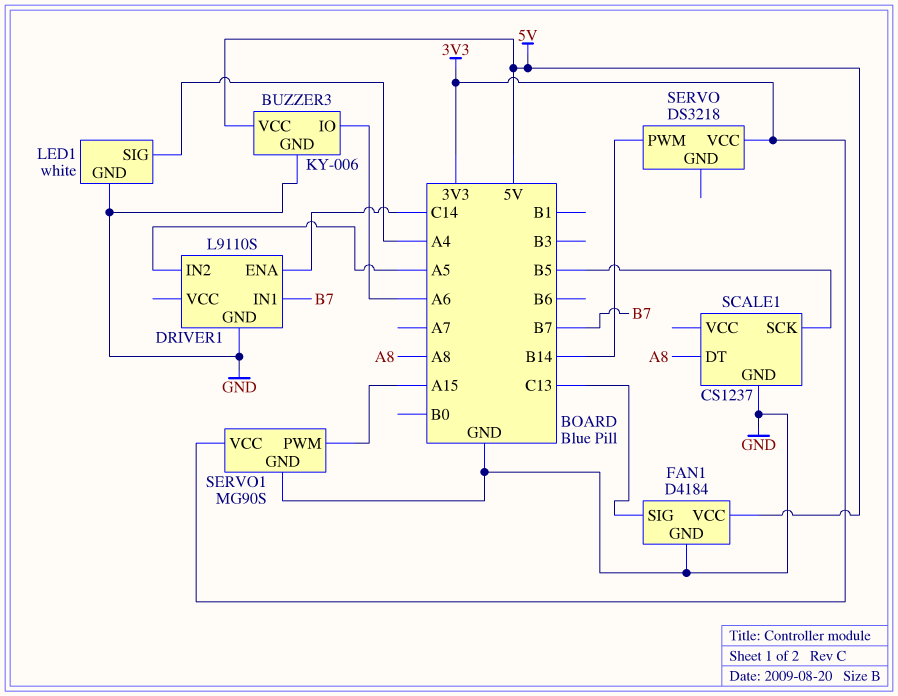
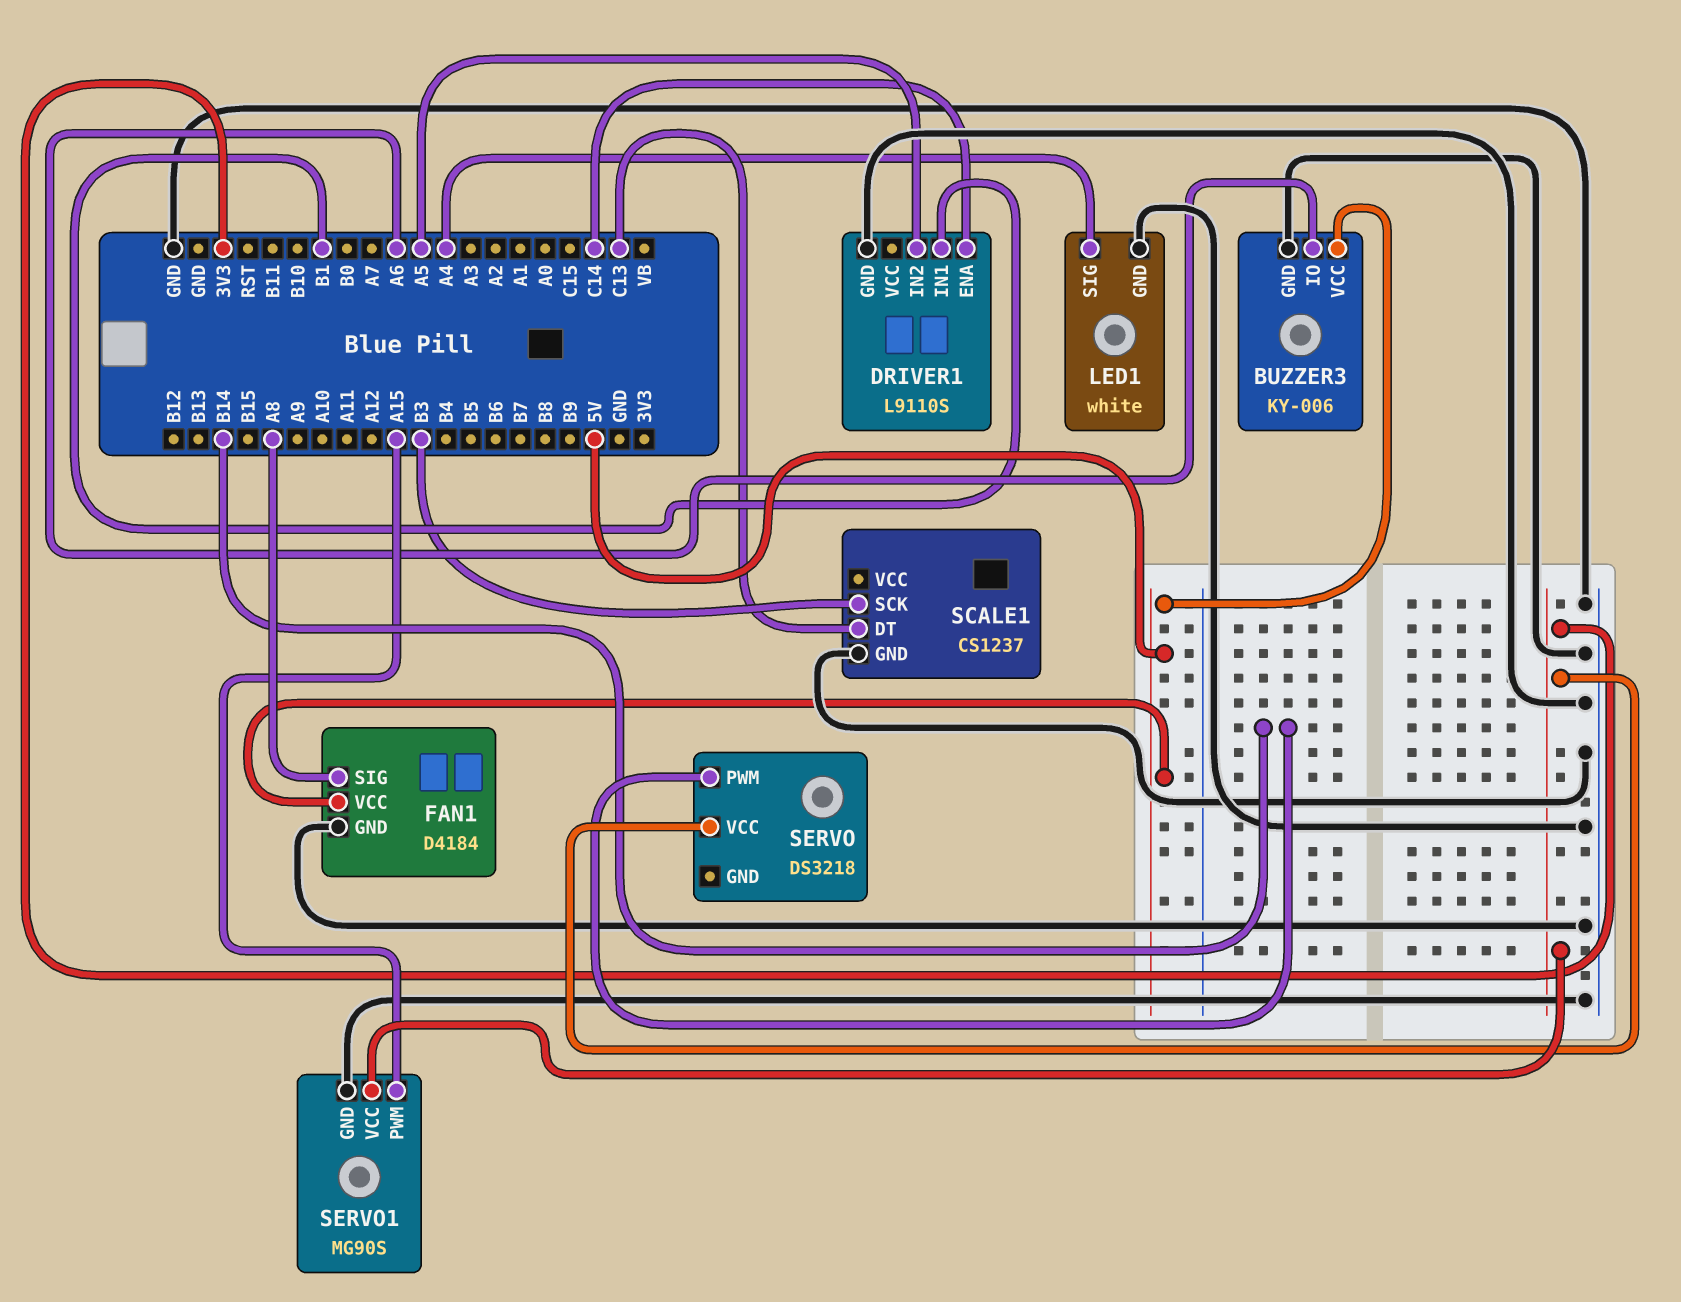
DRIVER1 pin IN1: B7 -> B1
FAN1 pin SIG: C13 -> A8
SCALE1 pin DT: A8 -> C13
SCALE1 pin SCK: B5 -> B3

